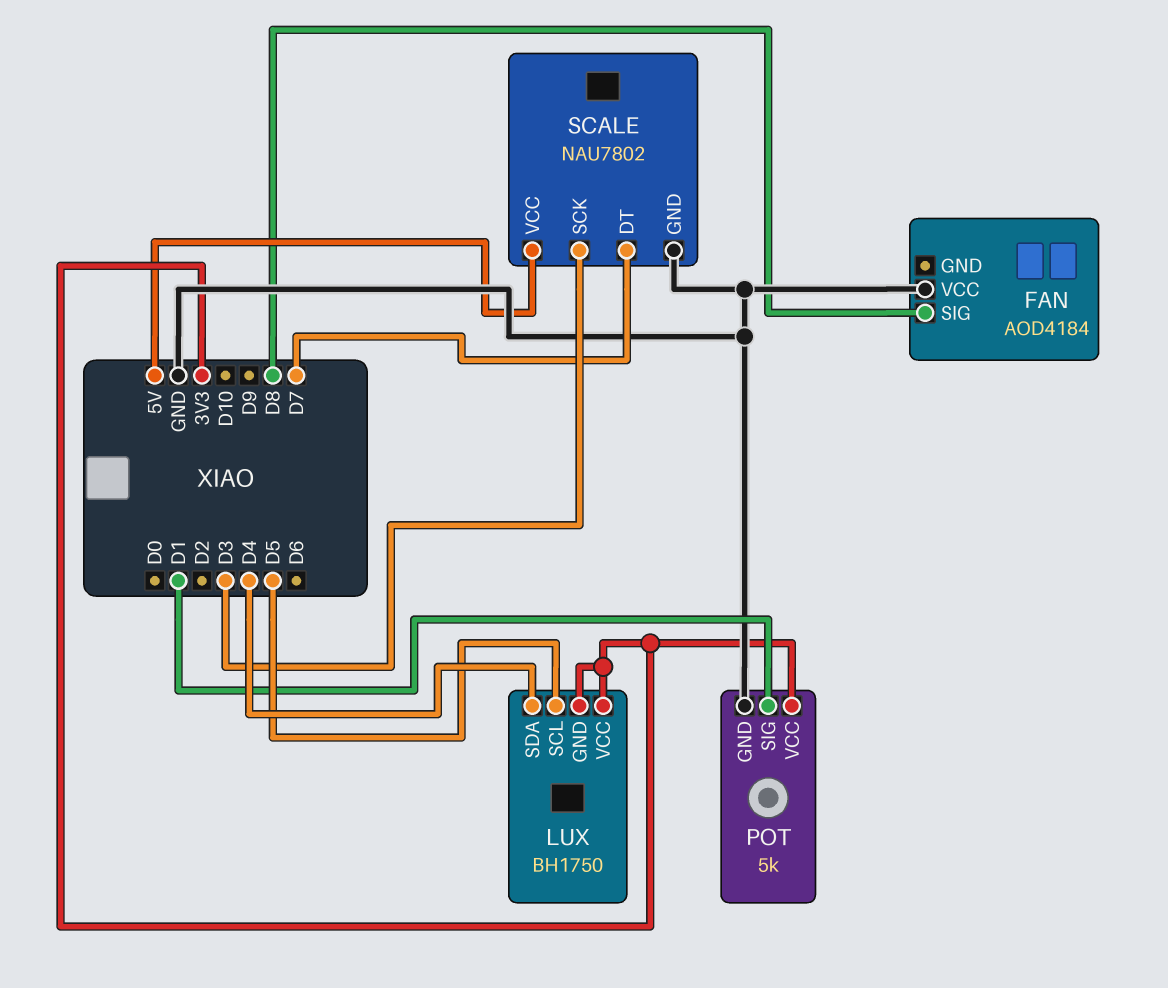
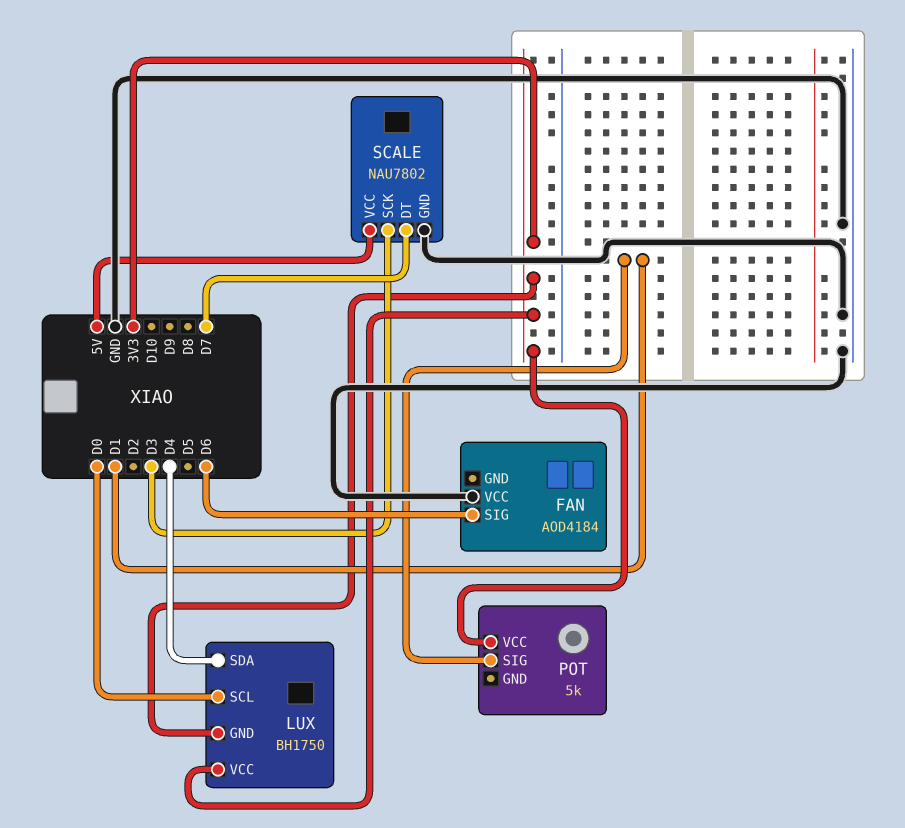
FAN pin SIG: D8 -> D6
LUX pin SCL: D5 -> D0
POT pin GND: GND -> none

